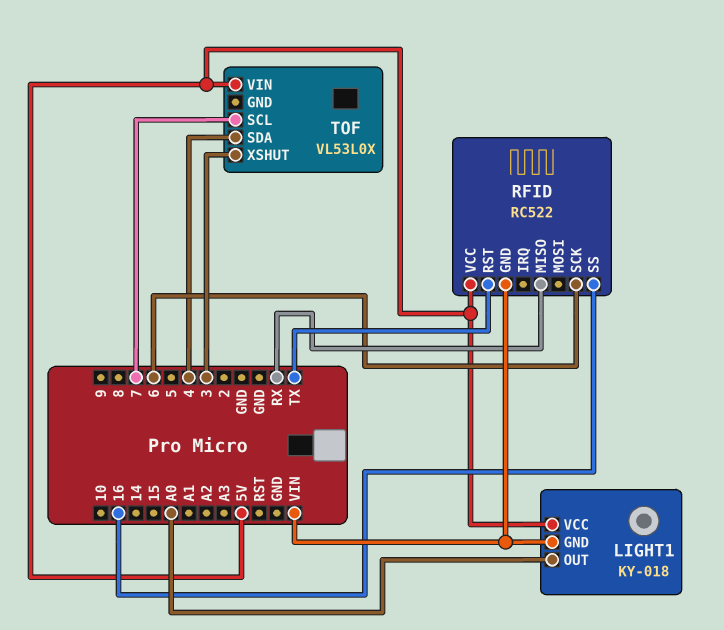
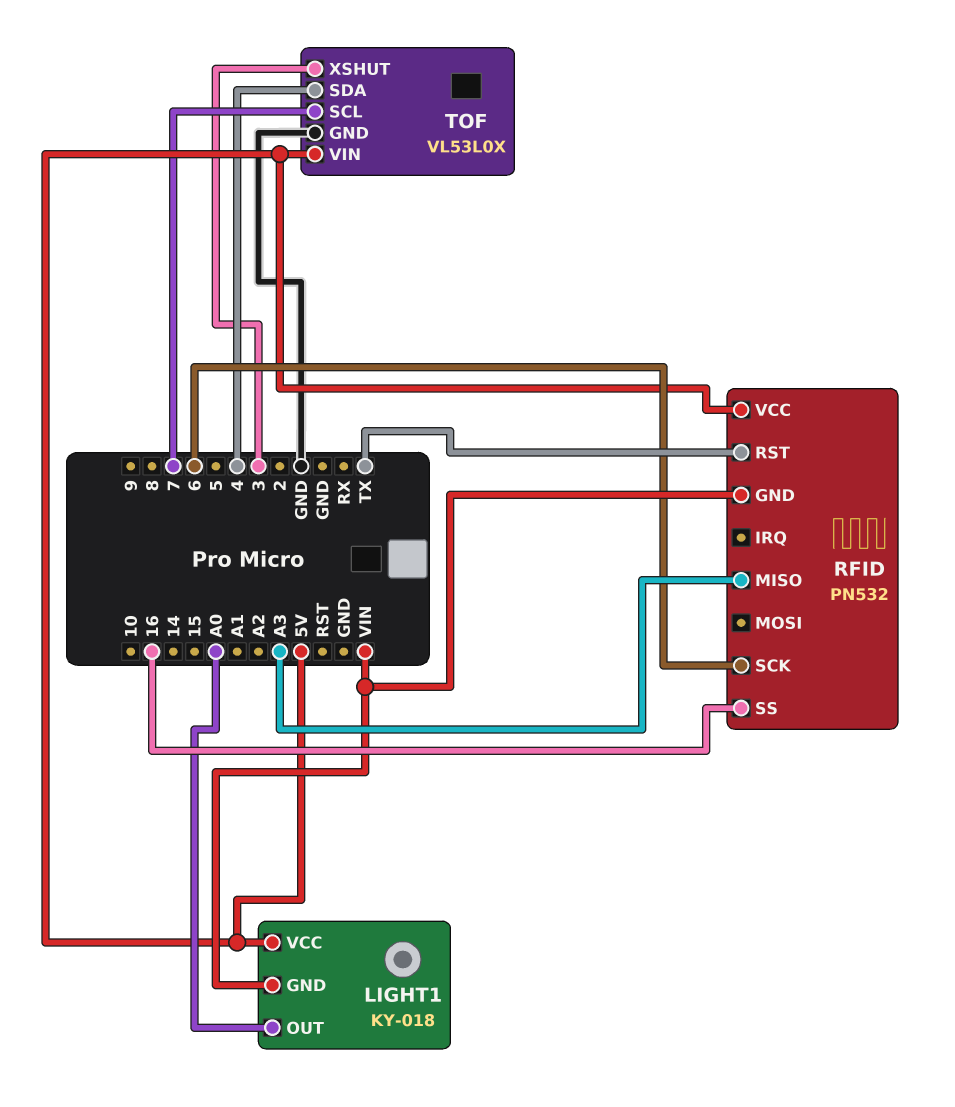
RFID: RC522 -> PN532
RFID pin MISO: RX -> A3
TOF pin GND: none -> GND

